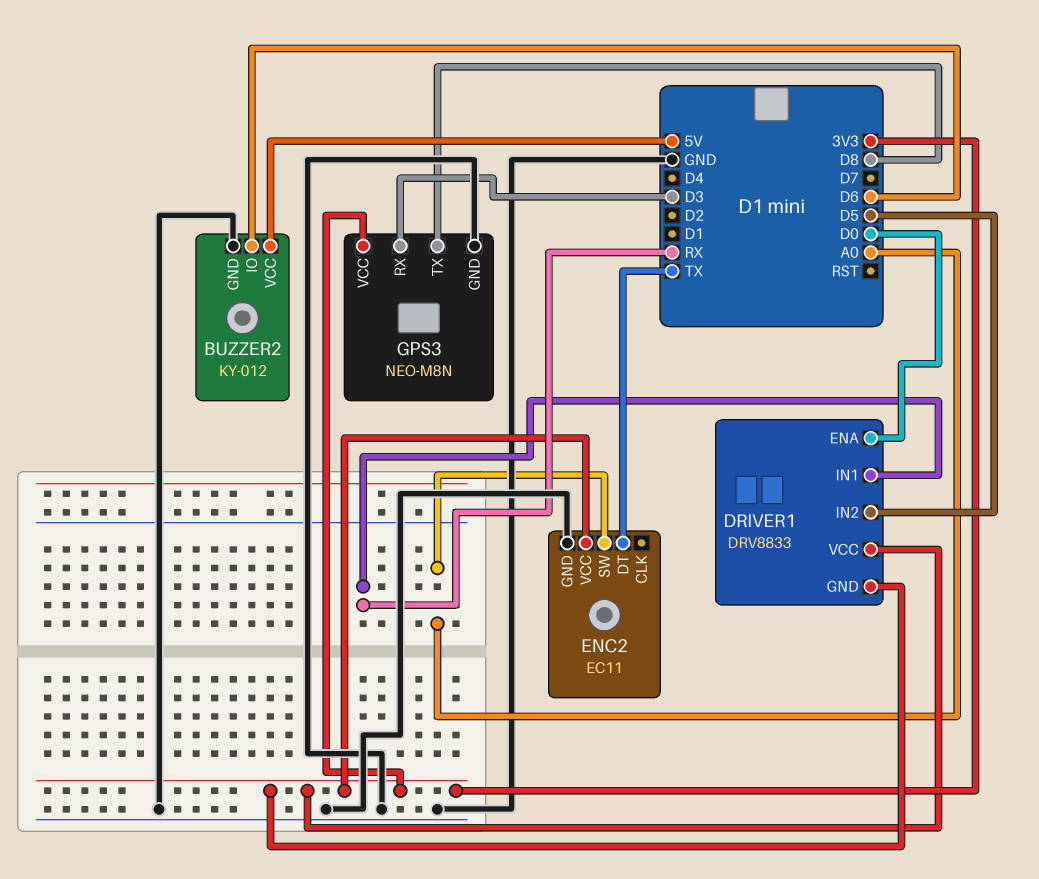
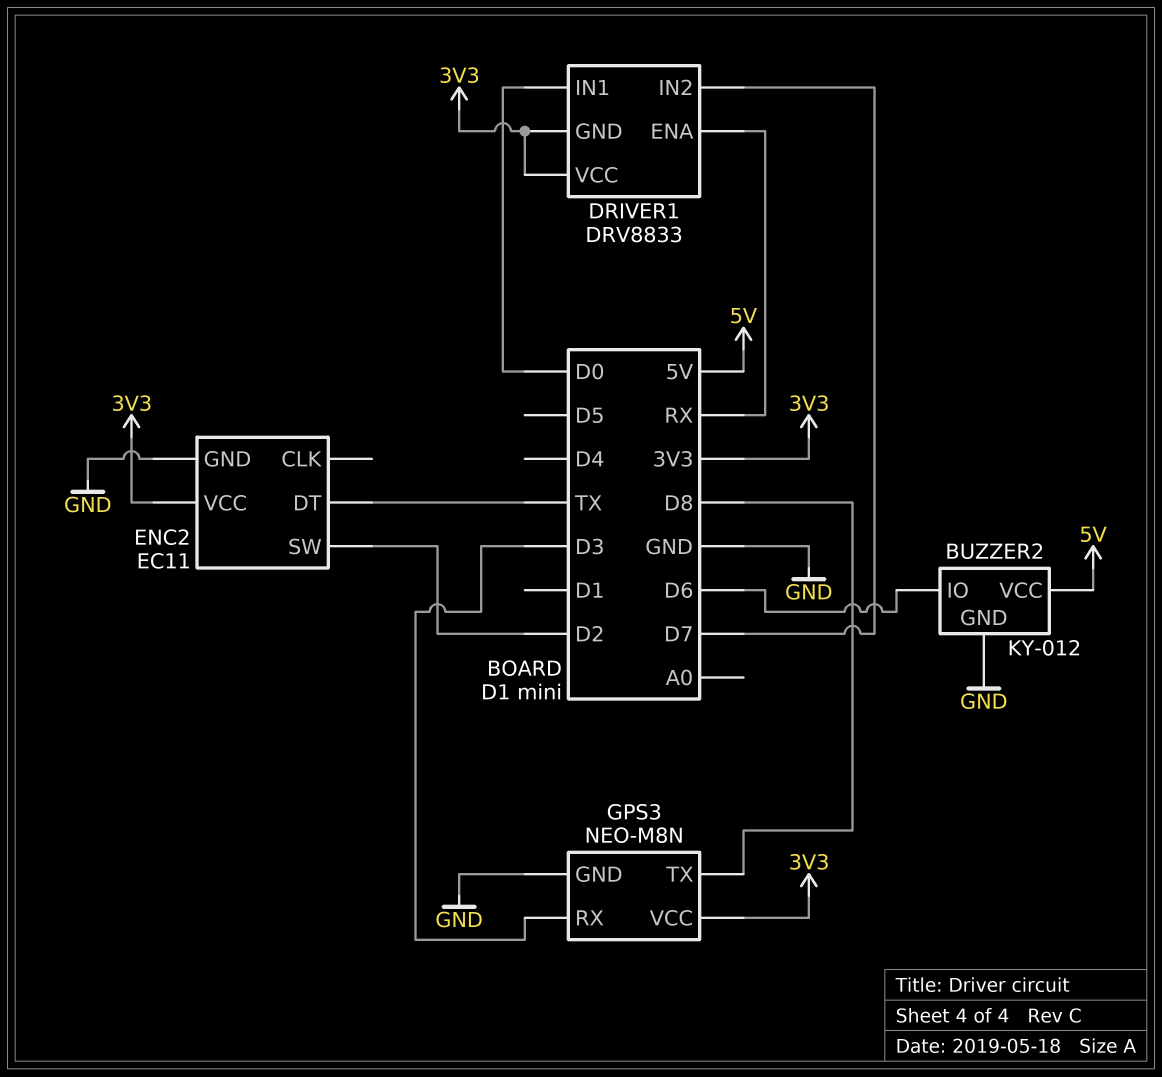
DRIVER1 pin ENA: D0 -> RX
DRIVER1 pin IN1: RX -> D0
DRIVER1 pin IN2: D5 -> D7
ENC2 pin SW: A0 -> D2

